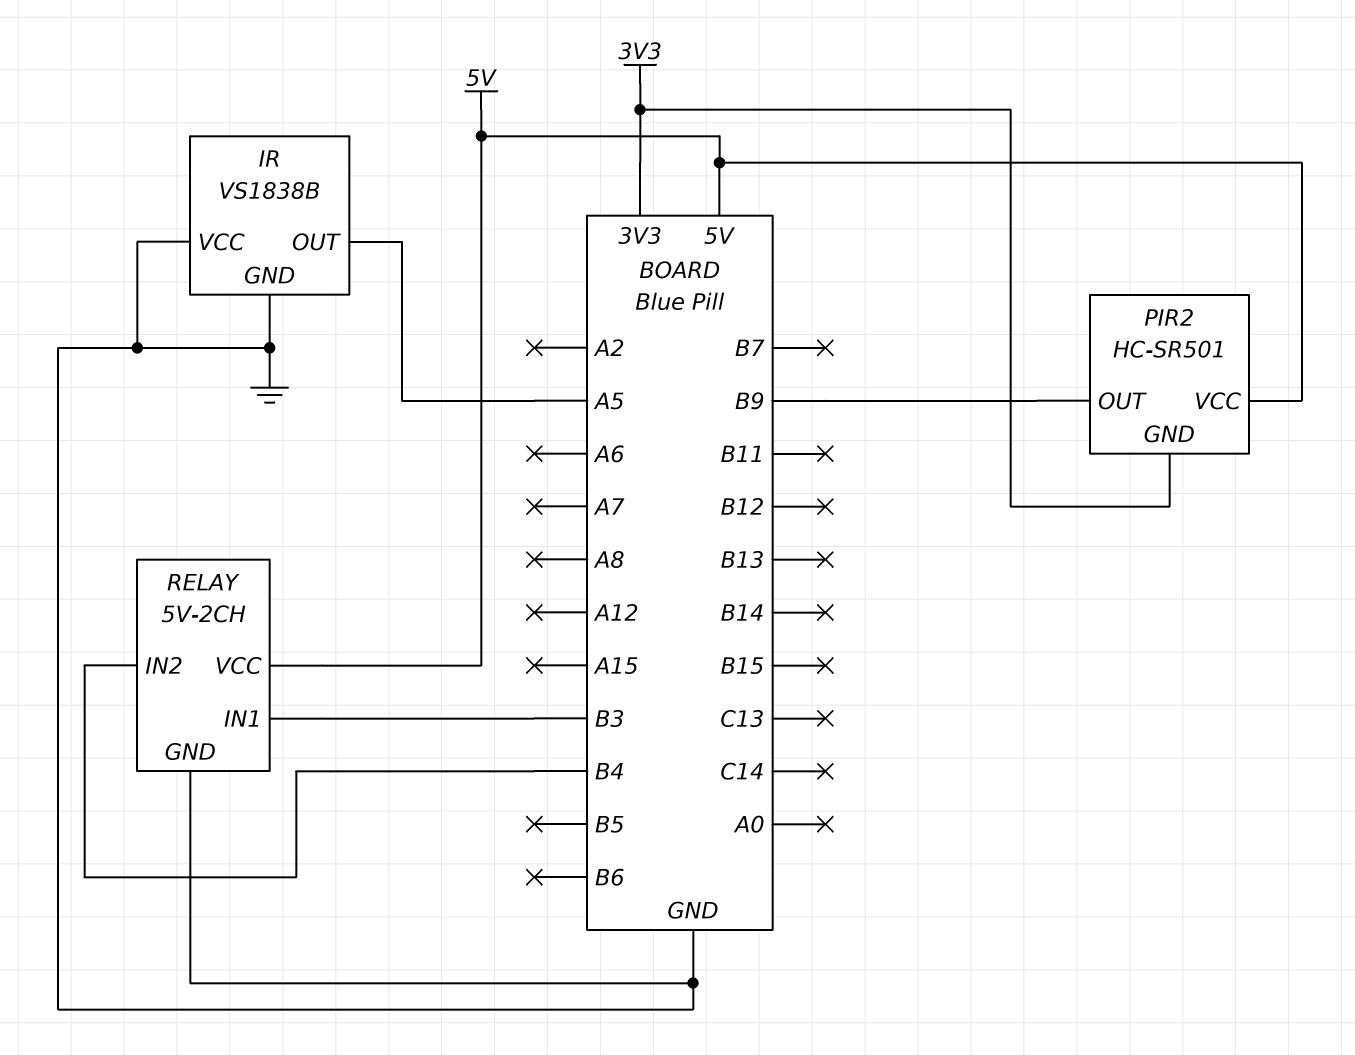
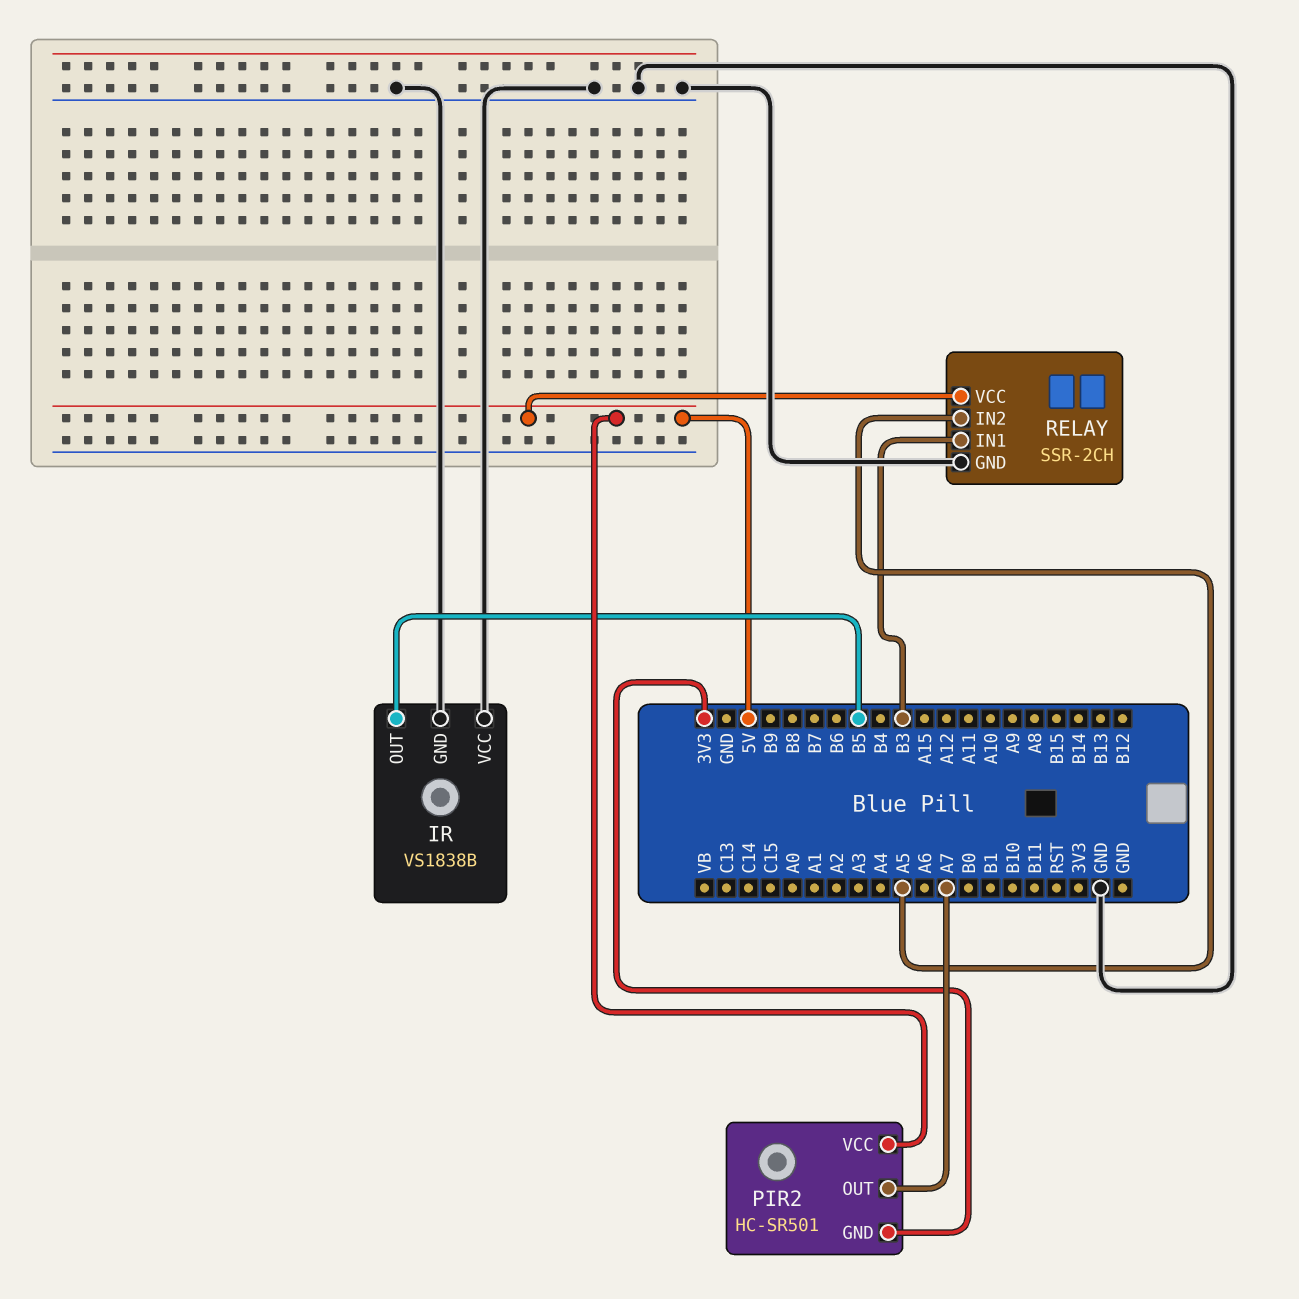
IR pin OUT: A5 -> B5
PIR2 pin OUT: B9 -> A7
RELAY: 5V-2CH -> SSR-2CH
RELAY pin IN2: B4 -> A5

